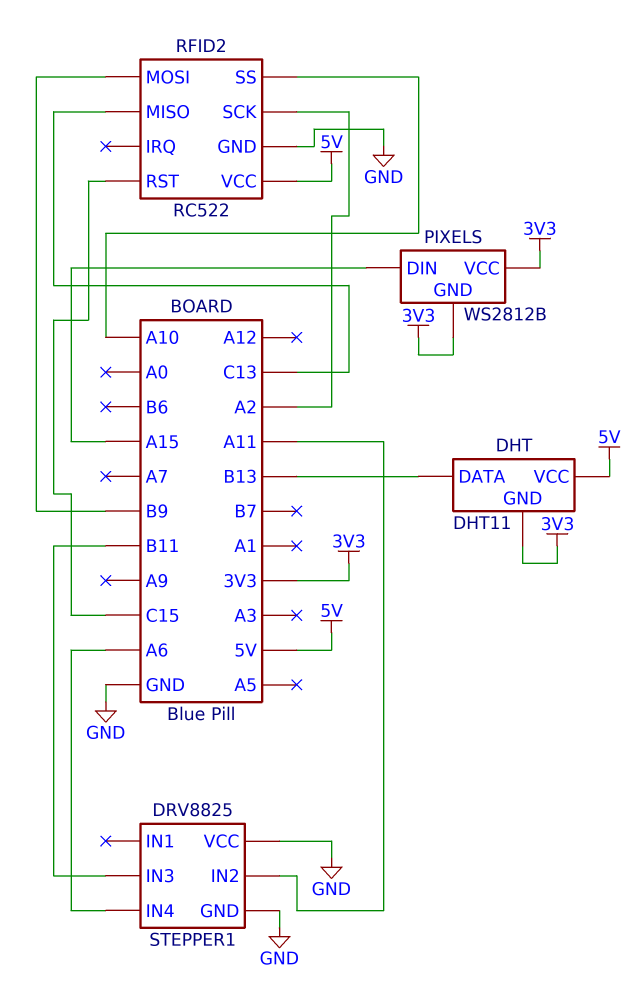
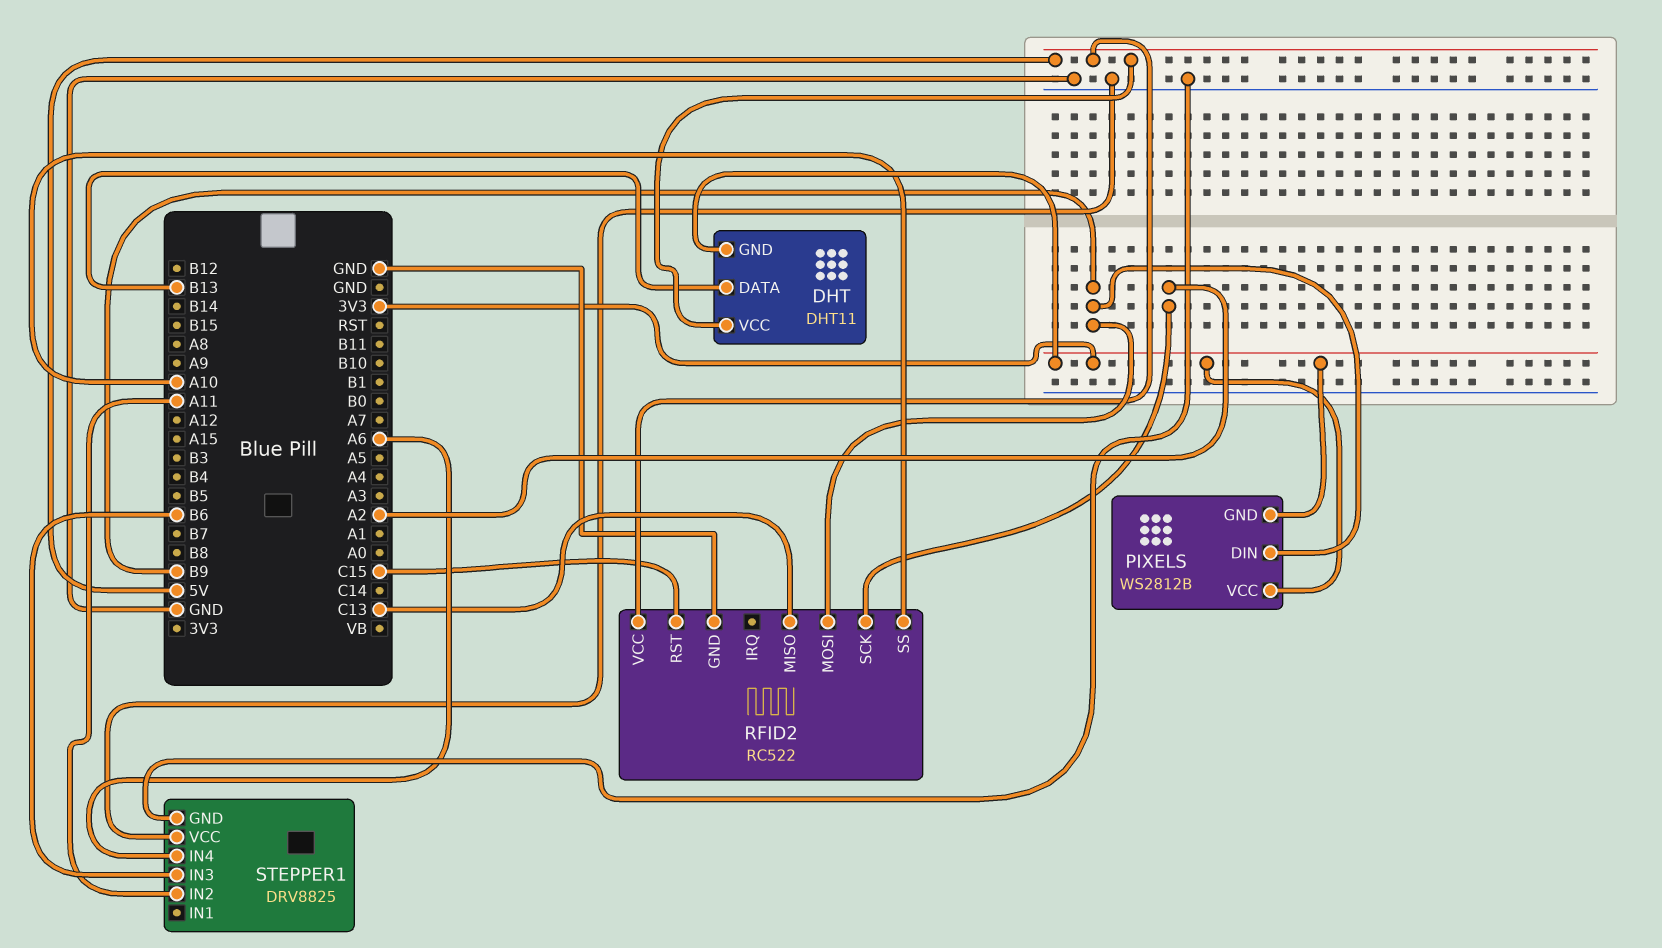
PIXELS pin DIN: A15 -> B9
STEPPER1 pin IN3: B11 -> B6

